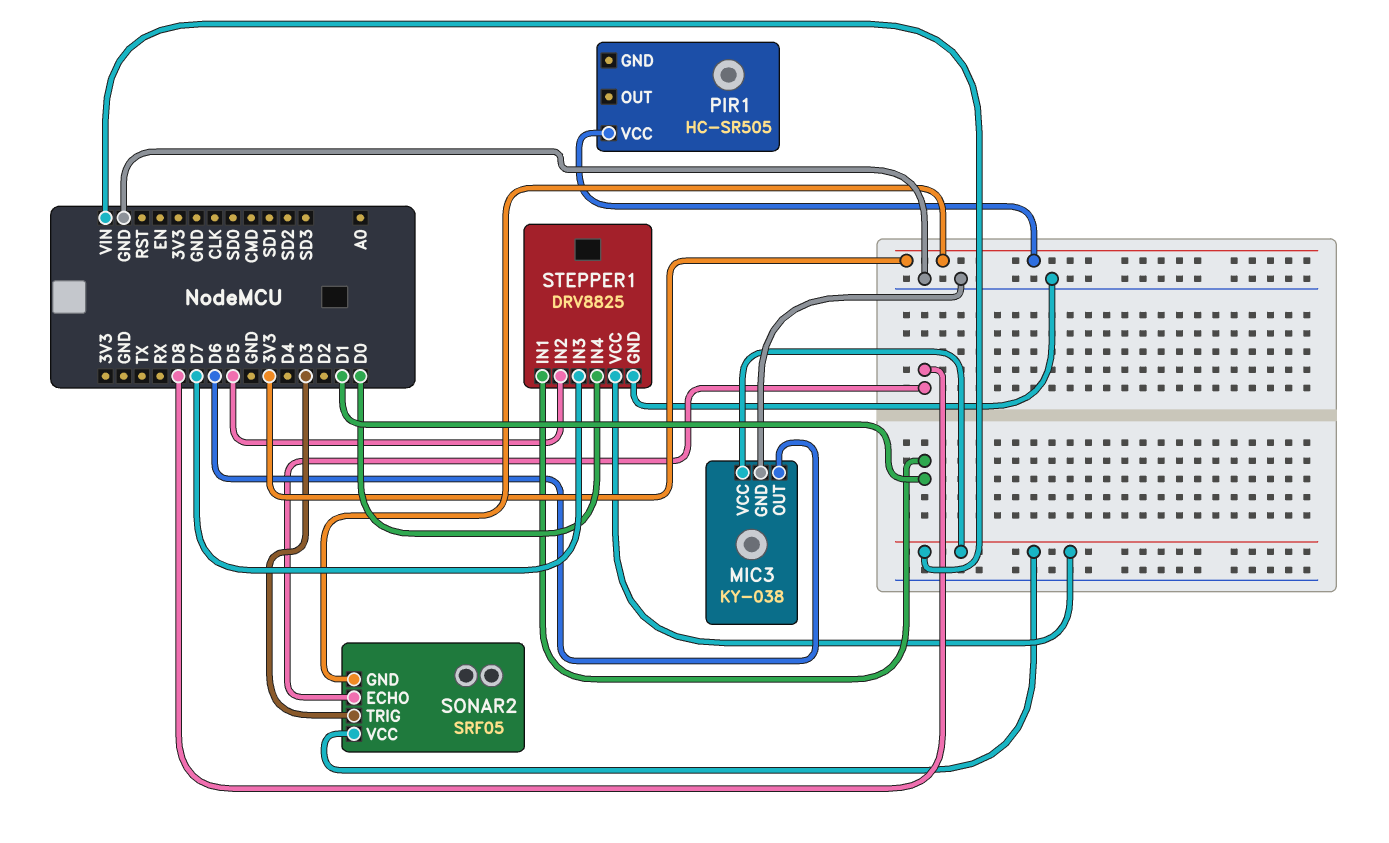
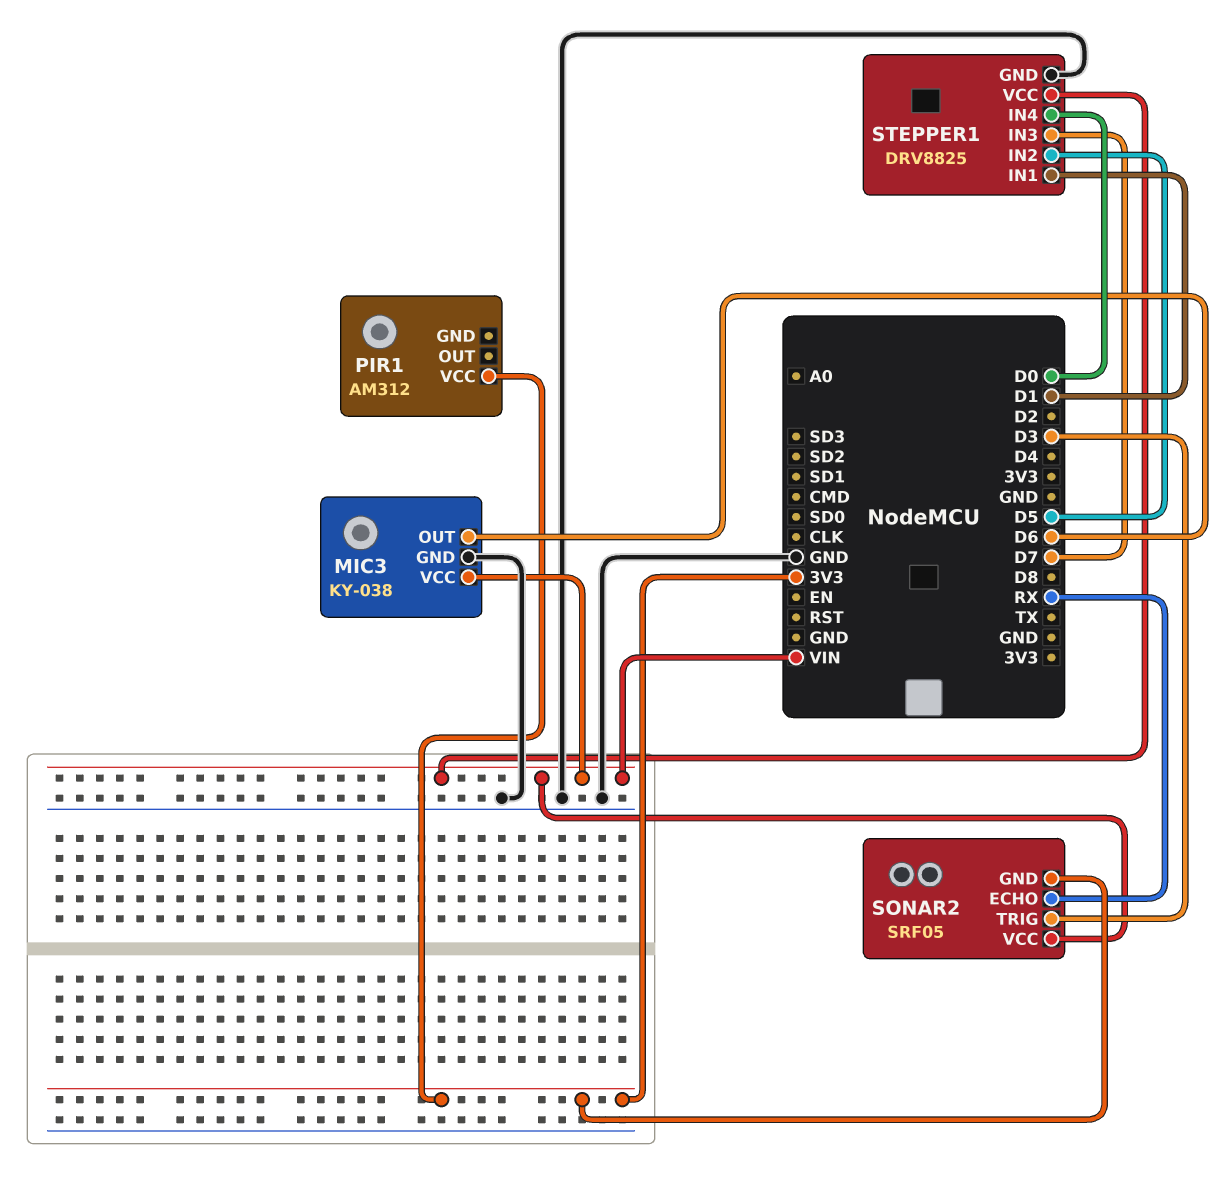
PIR1: HC-SR505 -> AM312
SONAR2 pin ECHO: D8 -> RX

